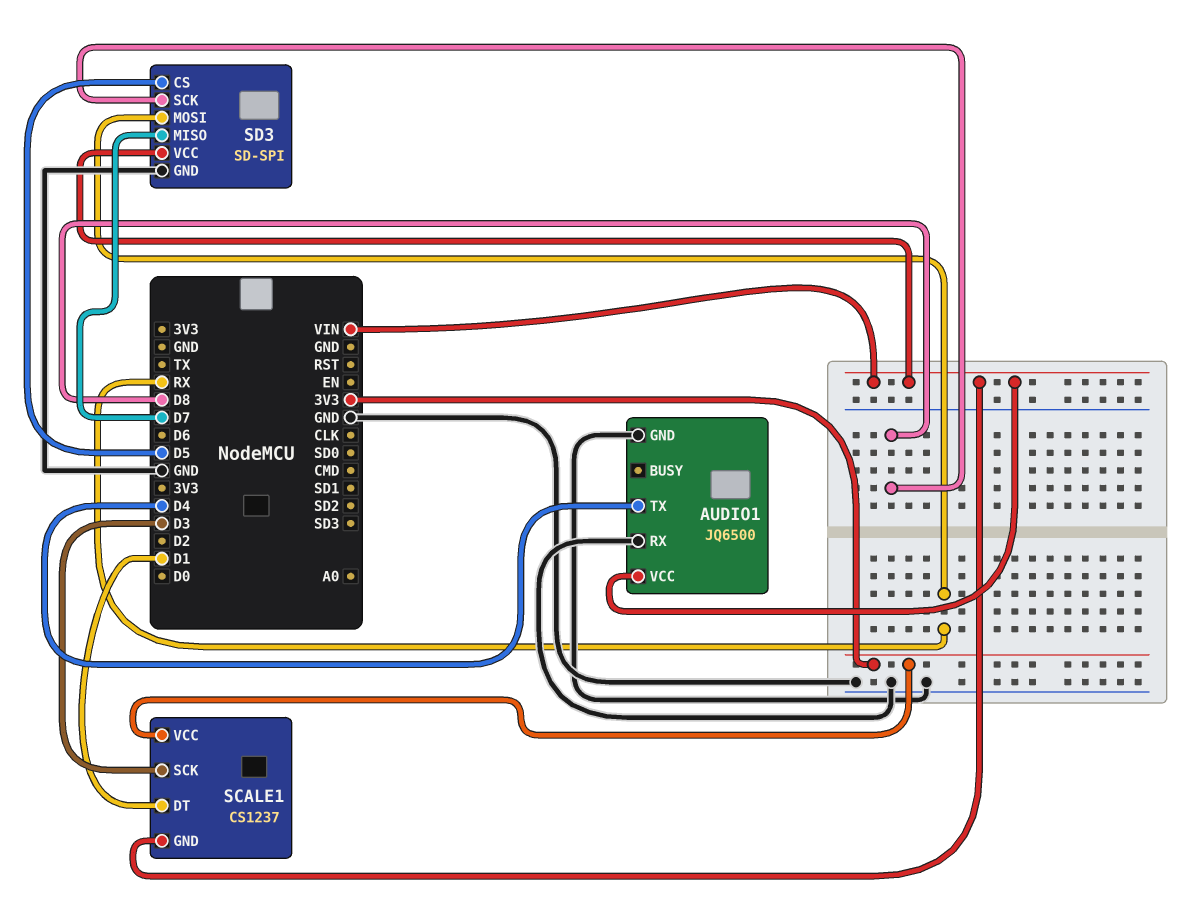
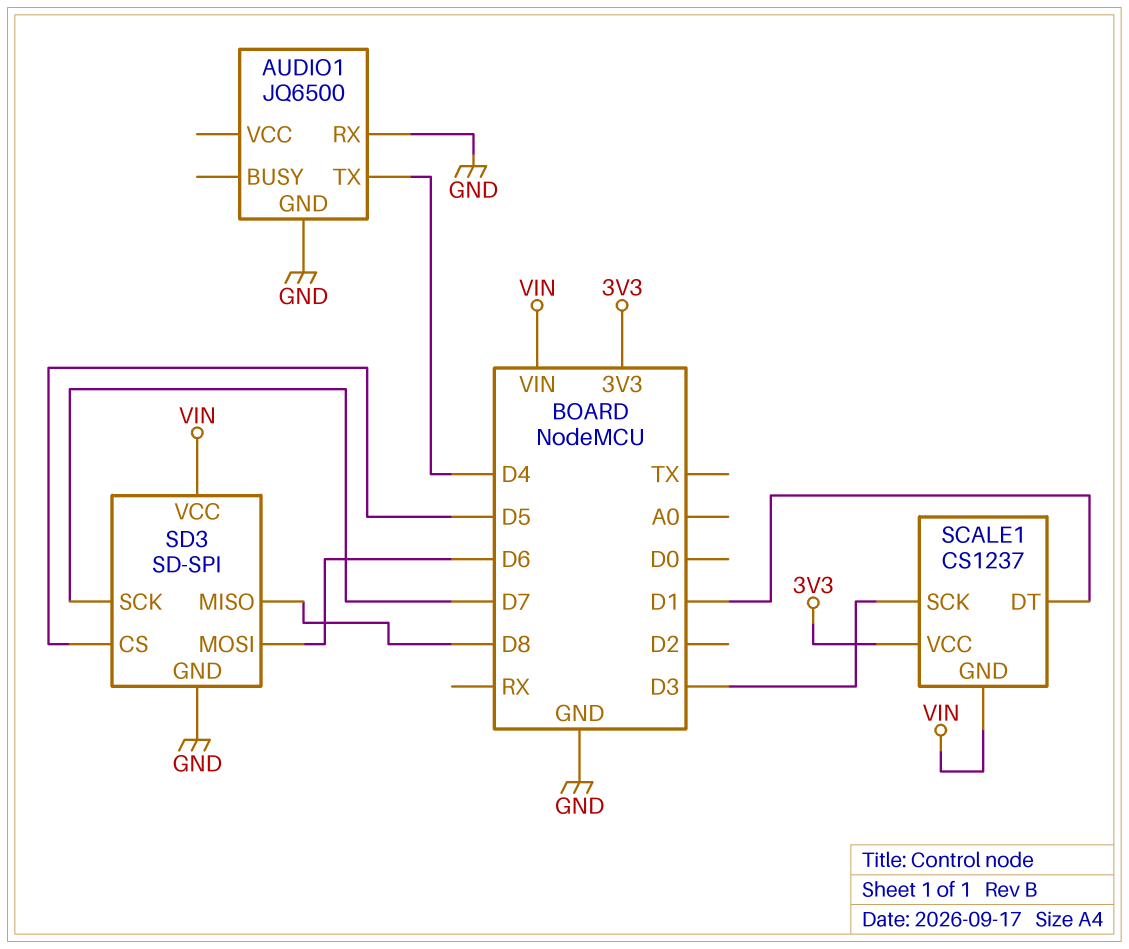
AUDIO1 pin VCC: VIN -> none
SD3 pin MISO: D7 -> D8
SD3 pin MOSI: RX -> D6
SD3 pin SCK: D8 -> D7

